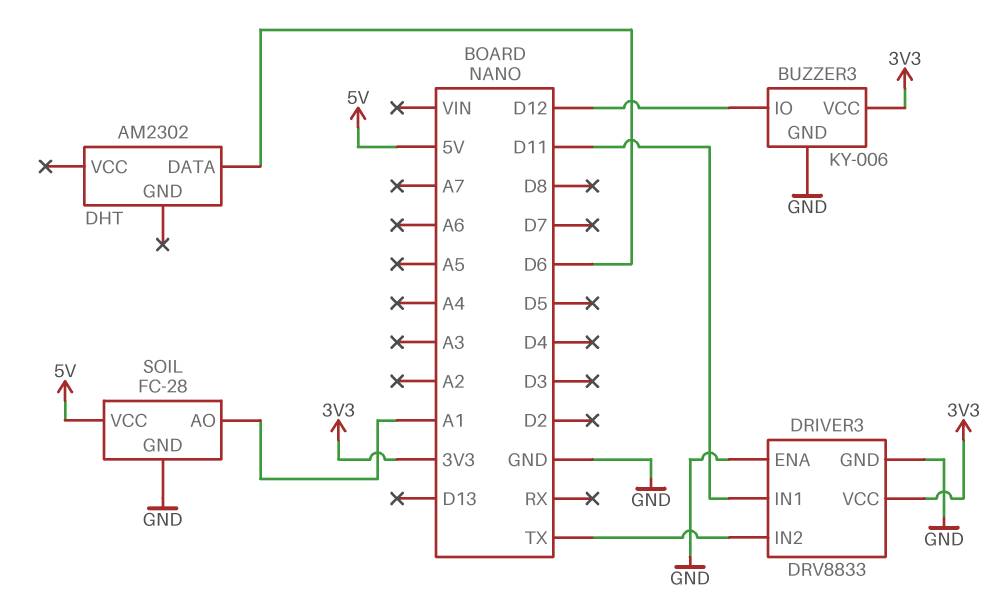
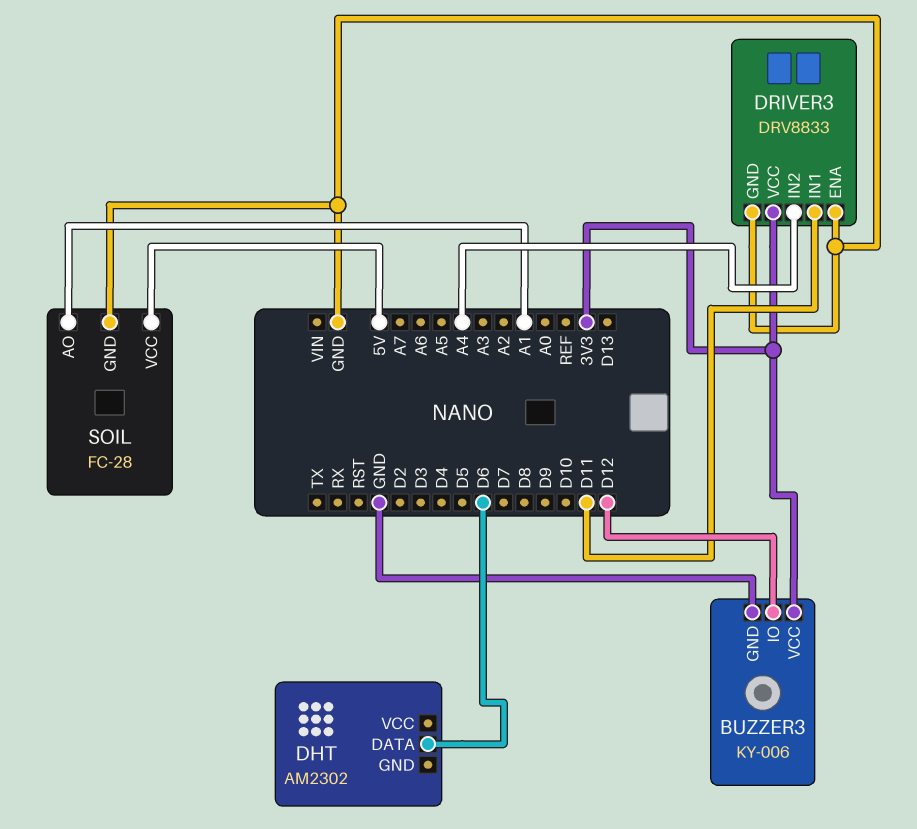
DRIVER3 pin IN2: TX -> A4

